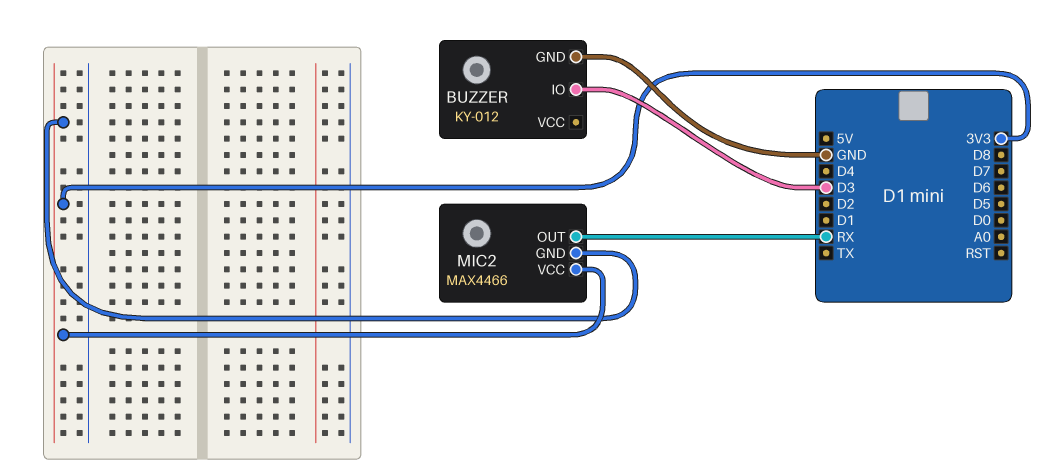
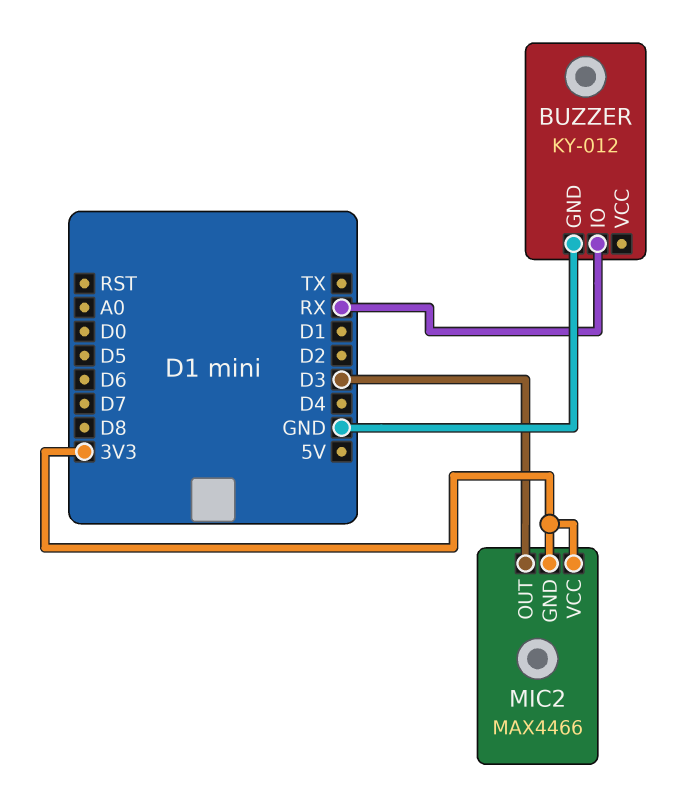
BUZZER pin IO: D3 -> RX
MIC2 pin OUT: RX -> D3

